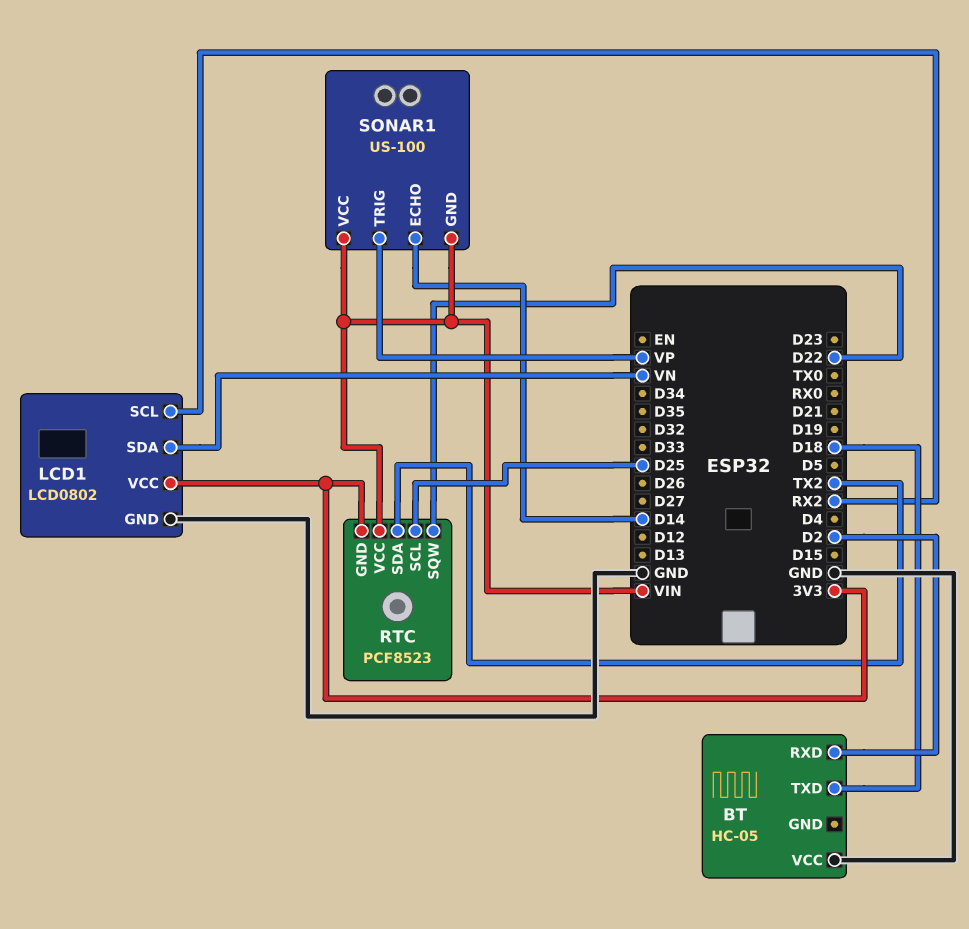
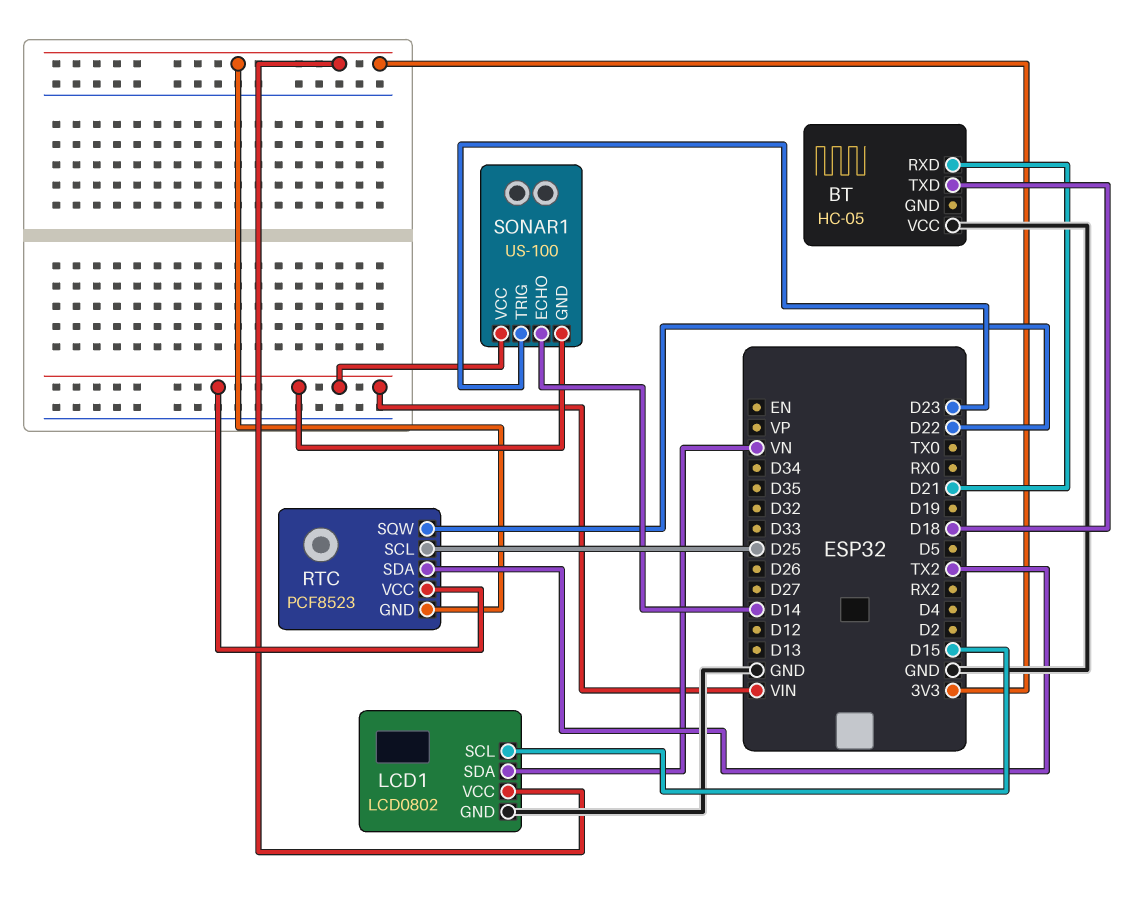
BT pin RXD: D2 -> D21
LCD1 pin SCL: RX2 -> D15
SONAR1 pin TRIG: VP -> D23

